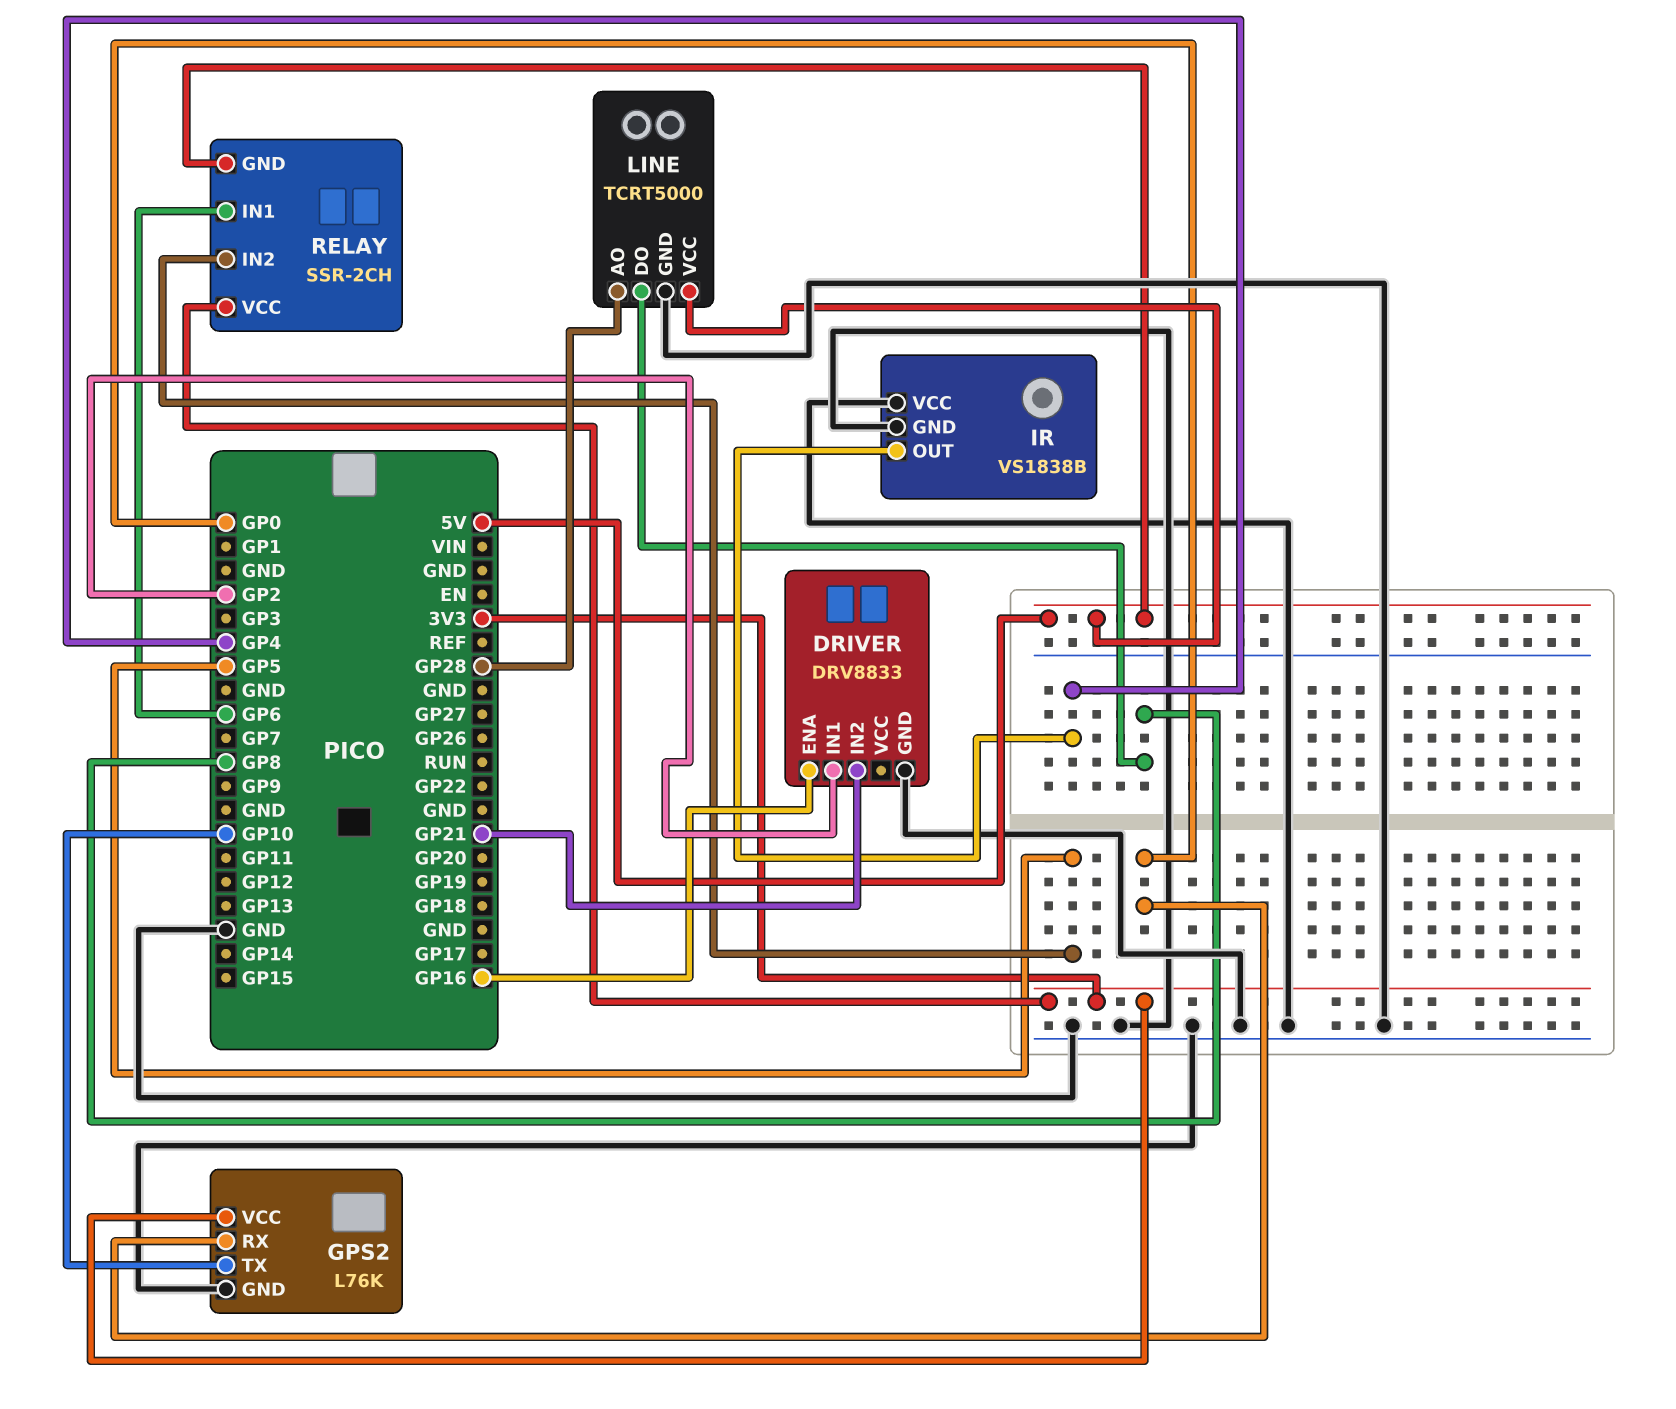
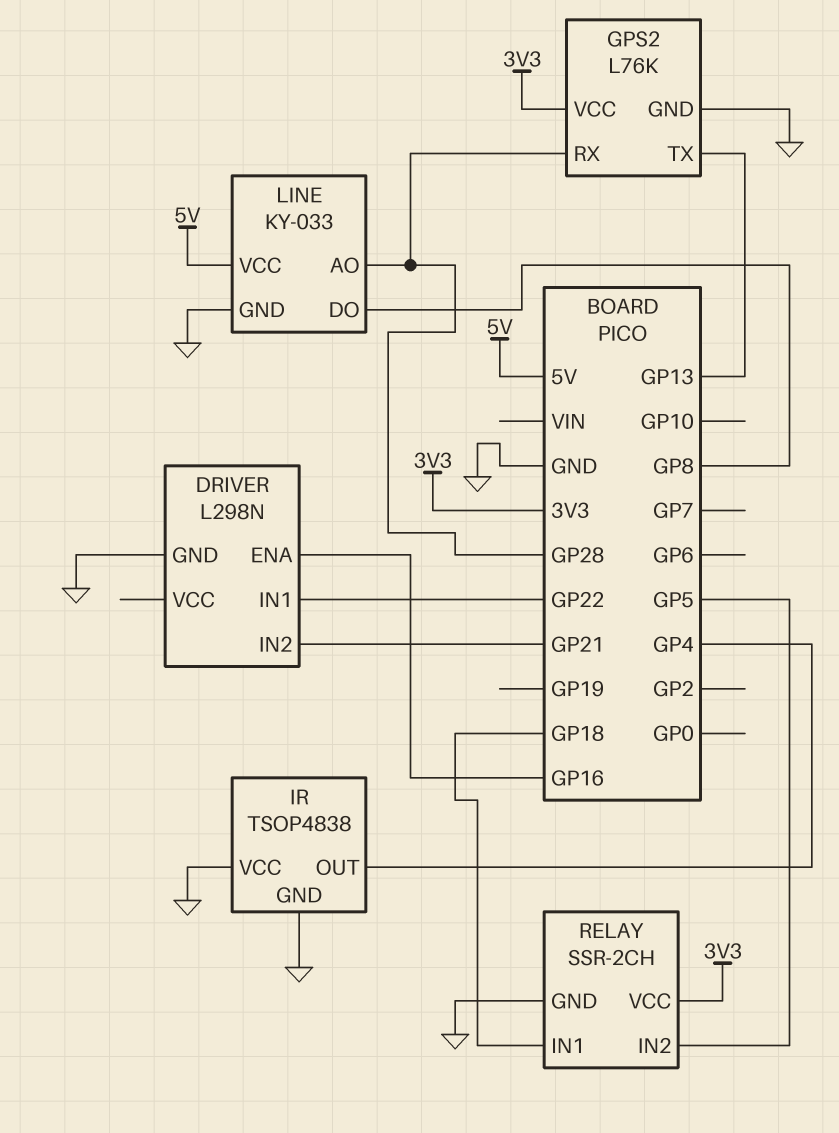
DRIVER: DRV8833 -> L298N
DRIVER pin IN1: GP2 -> GP22
GPS2 pin RX: GP0 -> GP28
GPS2 pin TX: GP10 -> GP13
IR: VS1838B -> TSOP4838
LINE: TCRT5000 -> KY-033
RELAY pin GND: 5V -> GND
RELAY pin IN1: GP6 -> GP18

